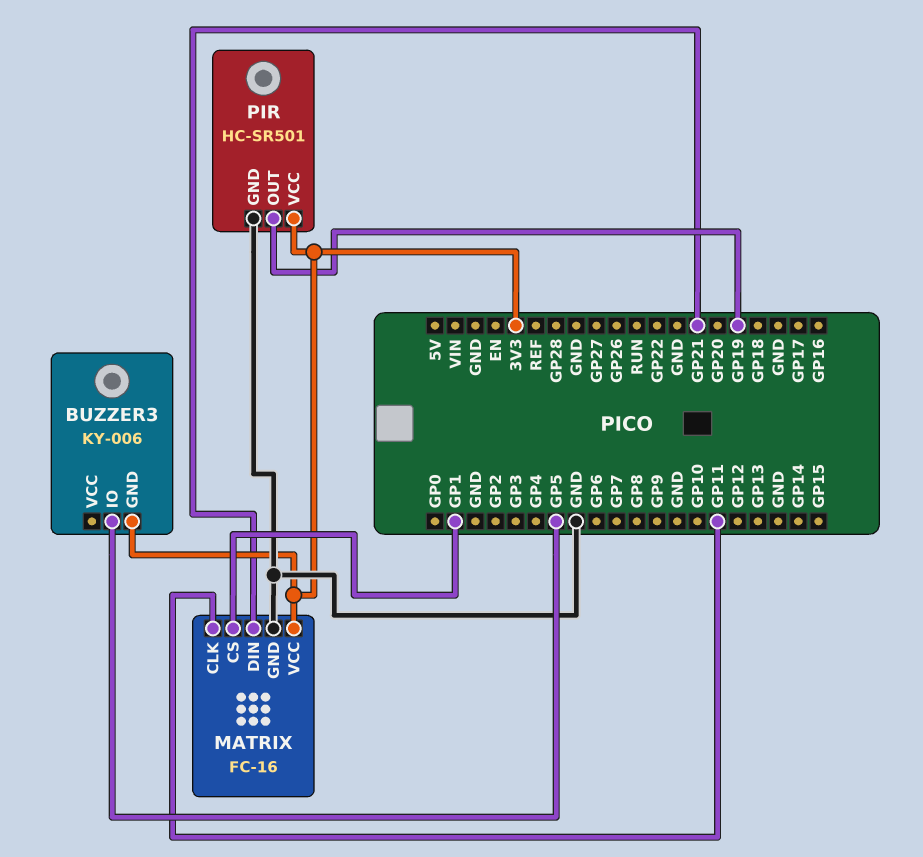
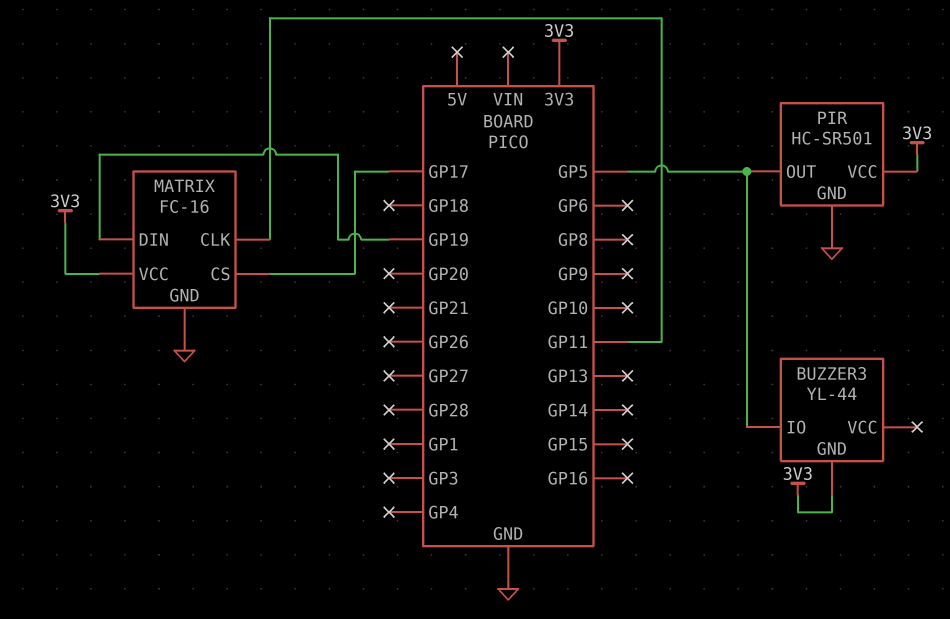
BUZZER3: KY-006 -> YL-44
MATRIX pin CS: GP1 -> GP17
MATRIX pin DIN: GP21 -> GP19
PIR pin OUT: GP19 -> GP5

